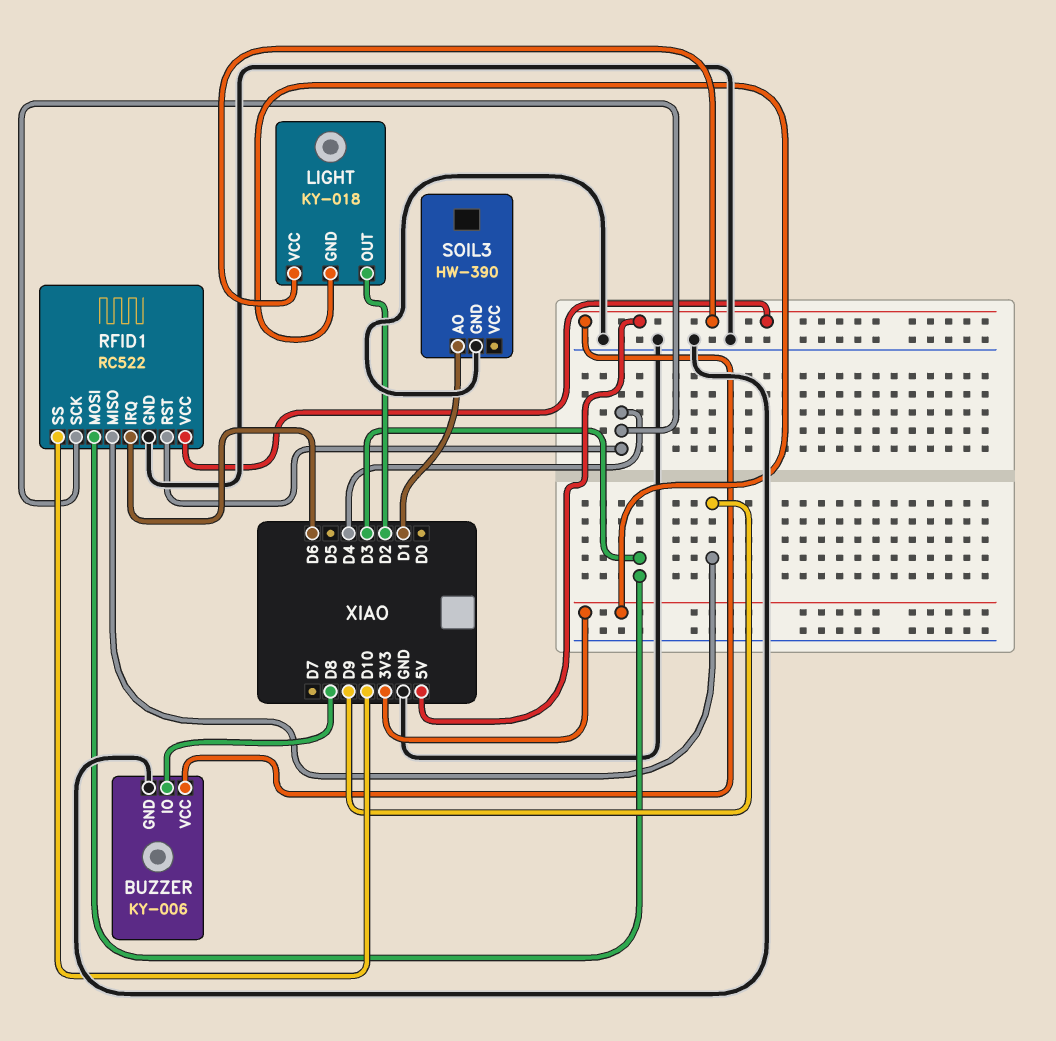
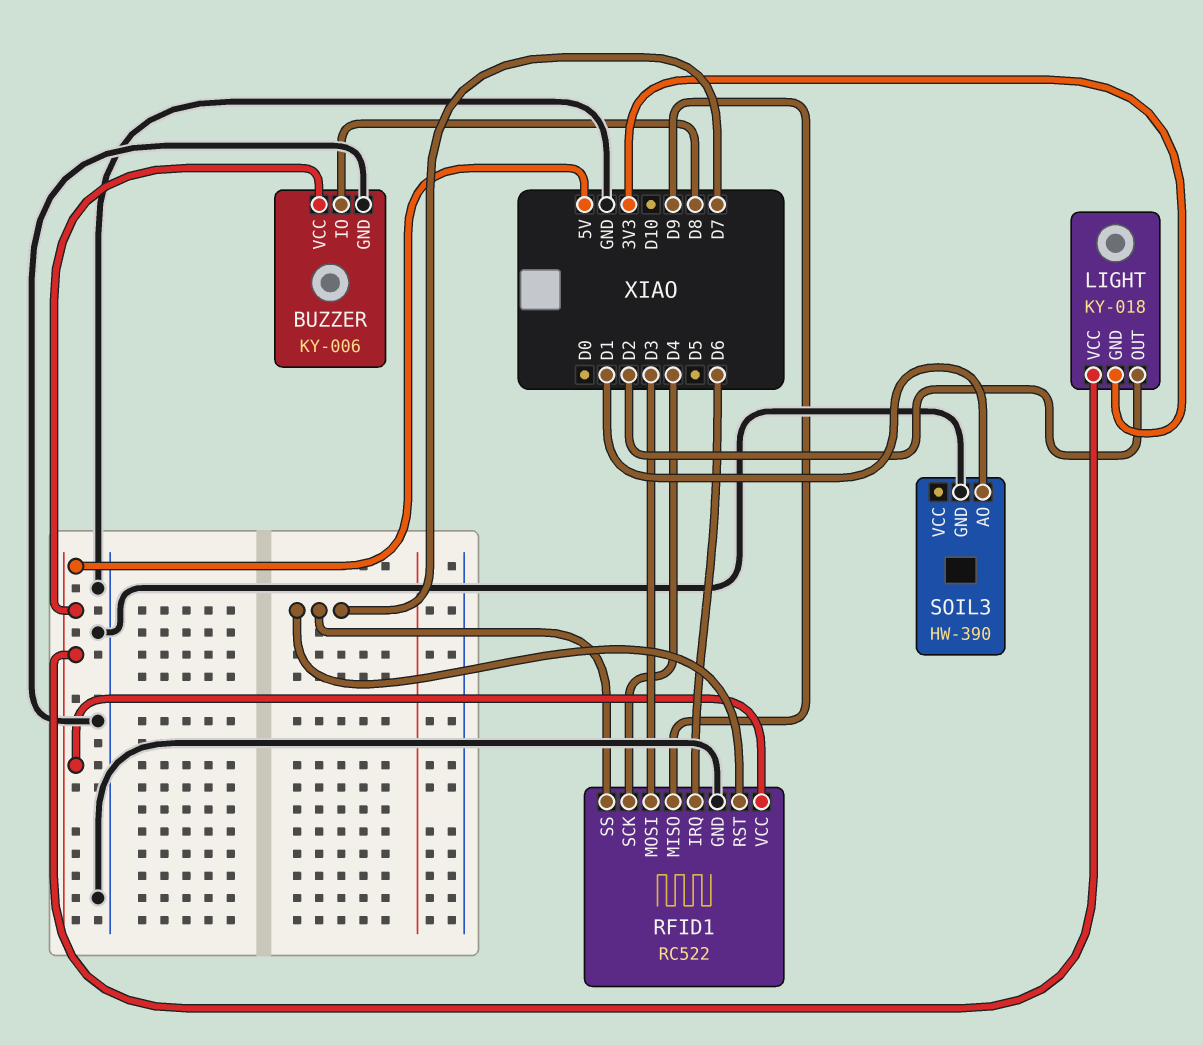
RFID1 pin RST: D4 -> D7
RFID1 pin SS: D10 -> D7

